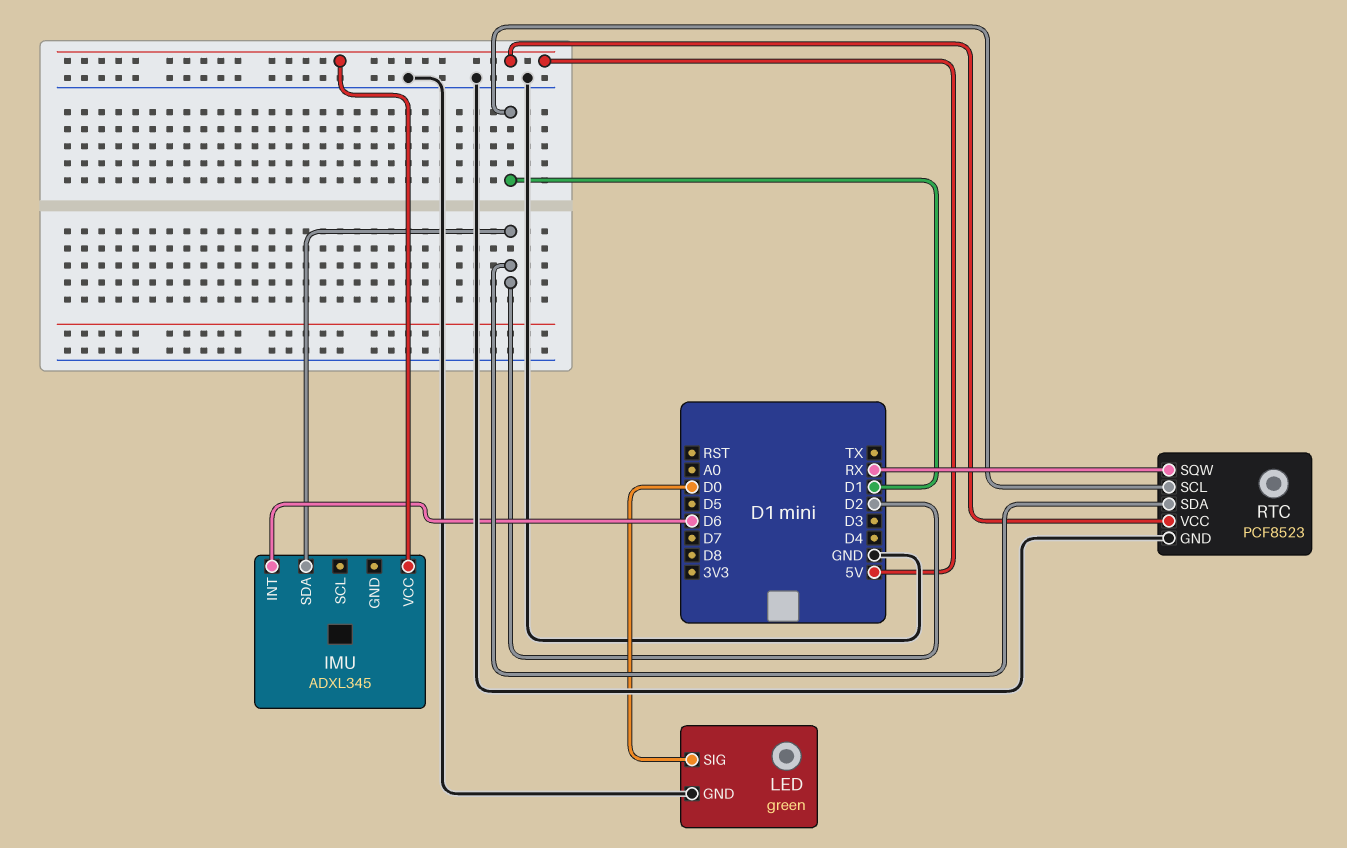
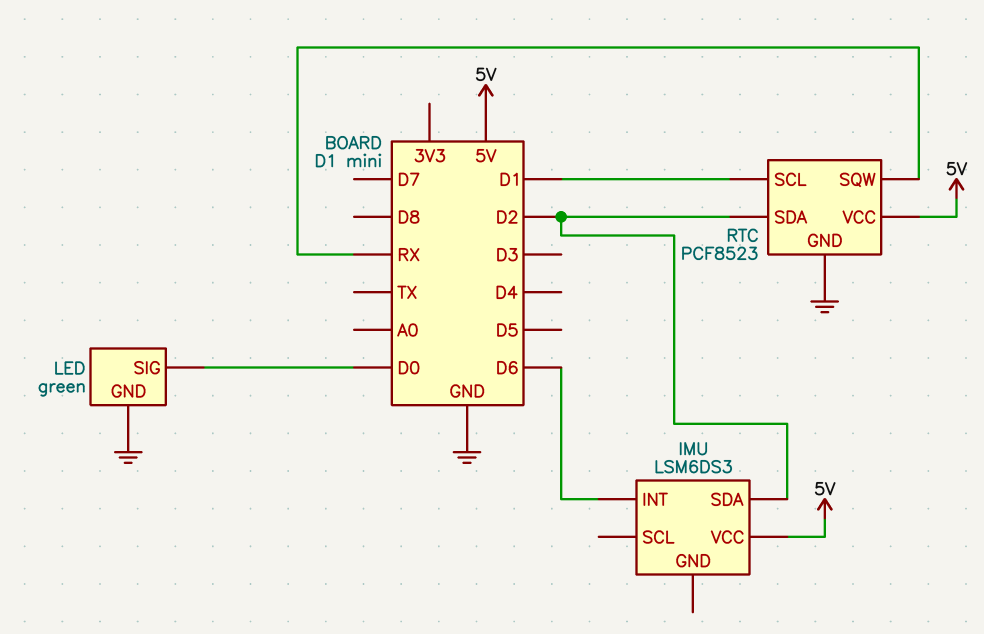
IMU: ADXL345 -> LSM6DS3

